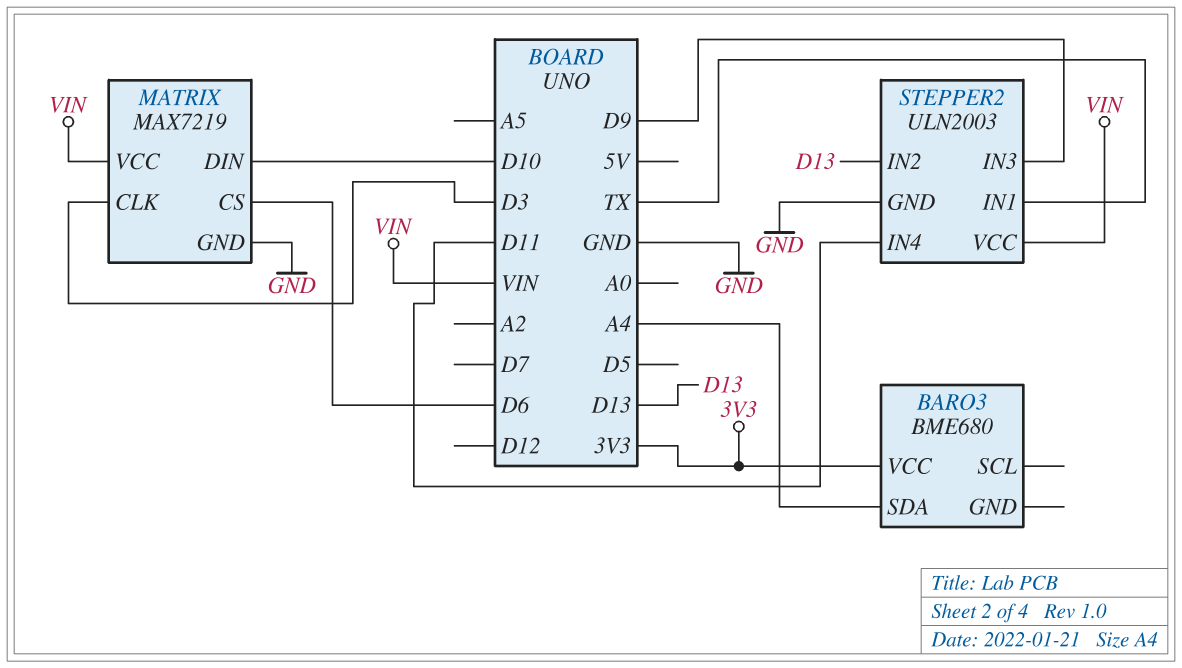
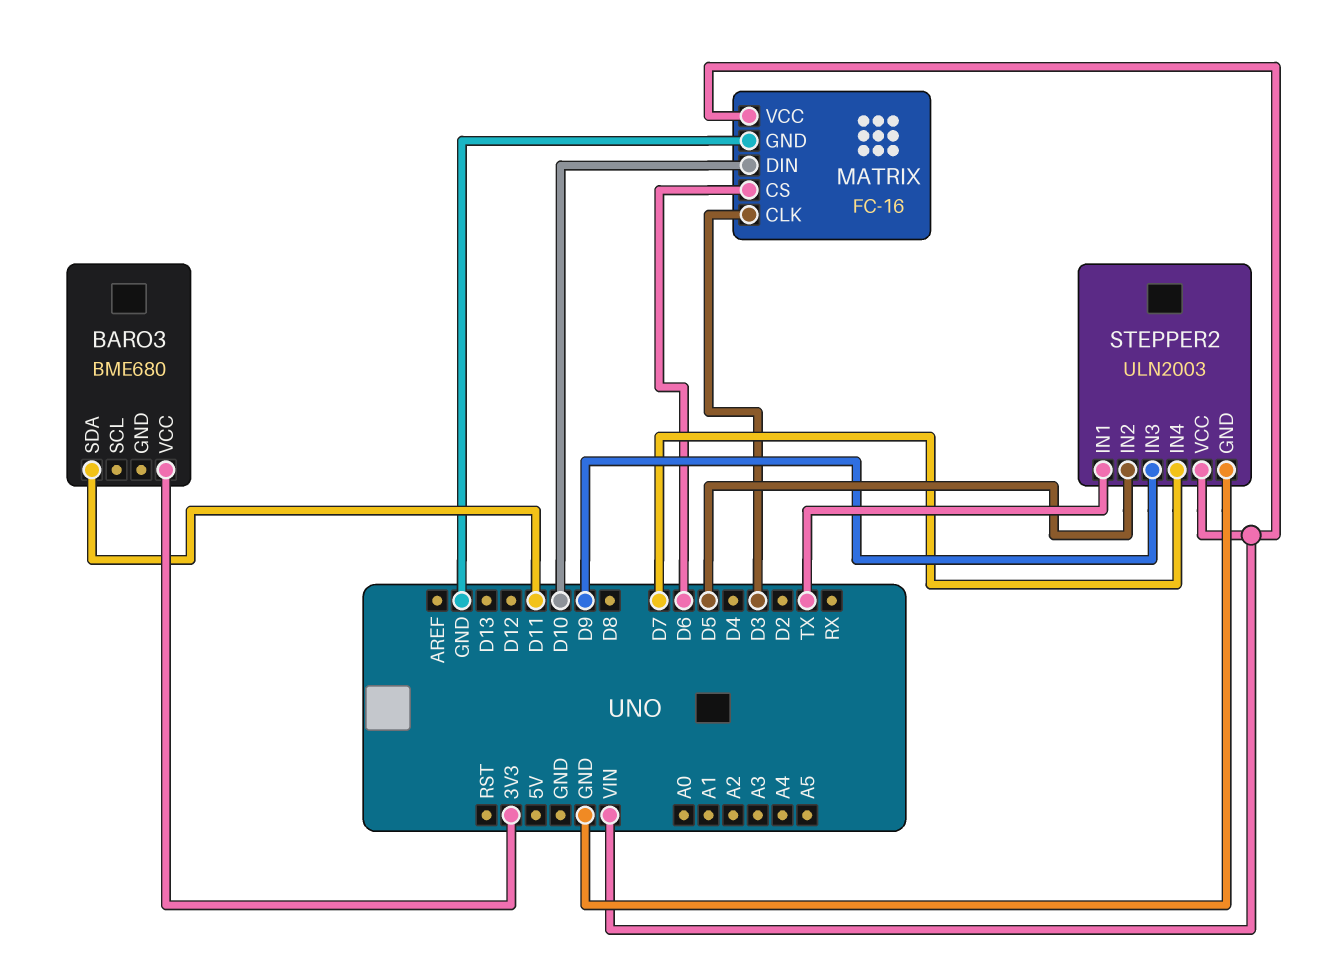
BARO3 pin SDA: A4 -> D11
MATRIX: MAX7219 -> FC-16
STEPPER2 pin IN2: D13 -> D5
STEPPER2 pin IN4: D11 -> D7

